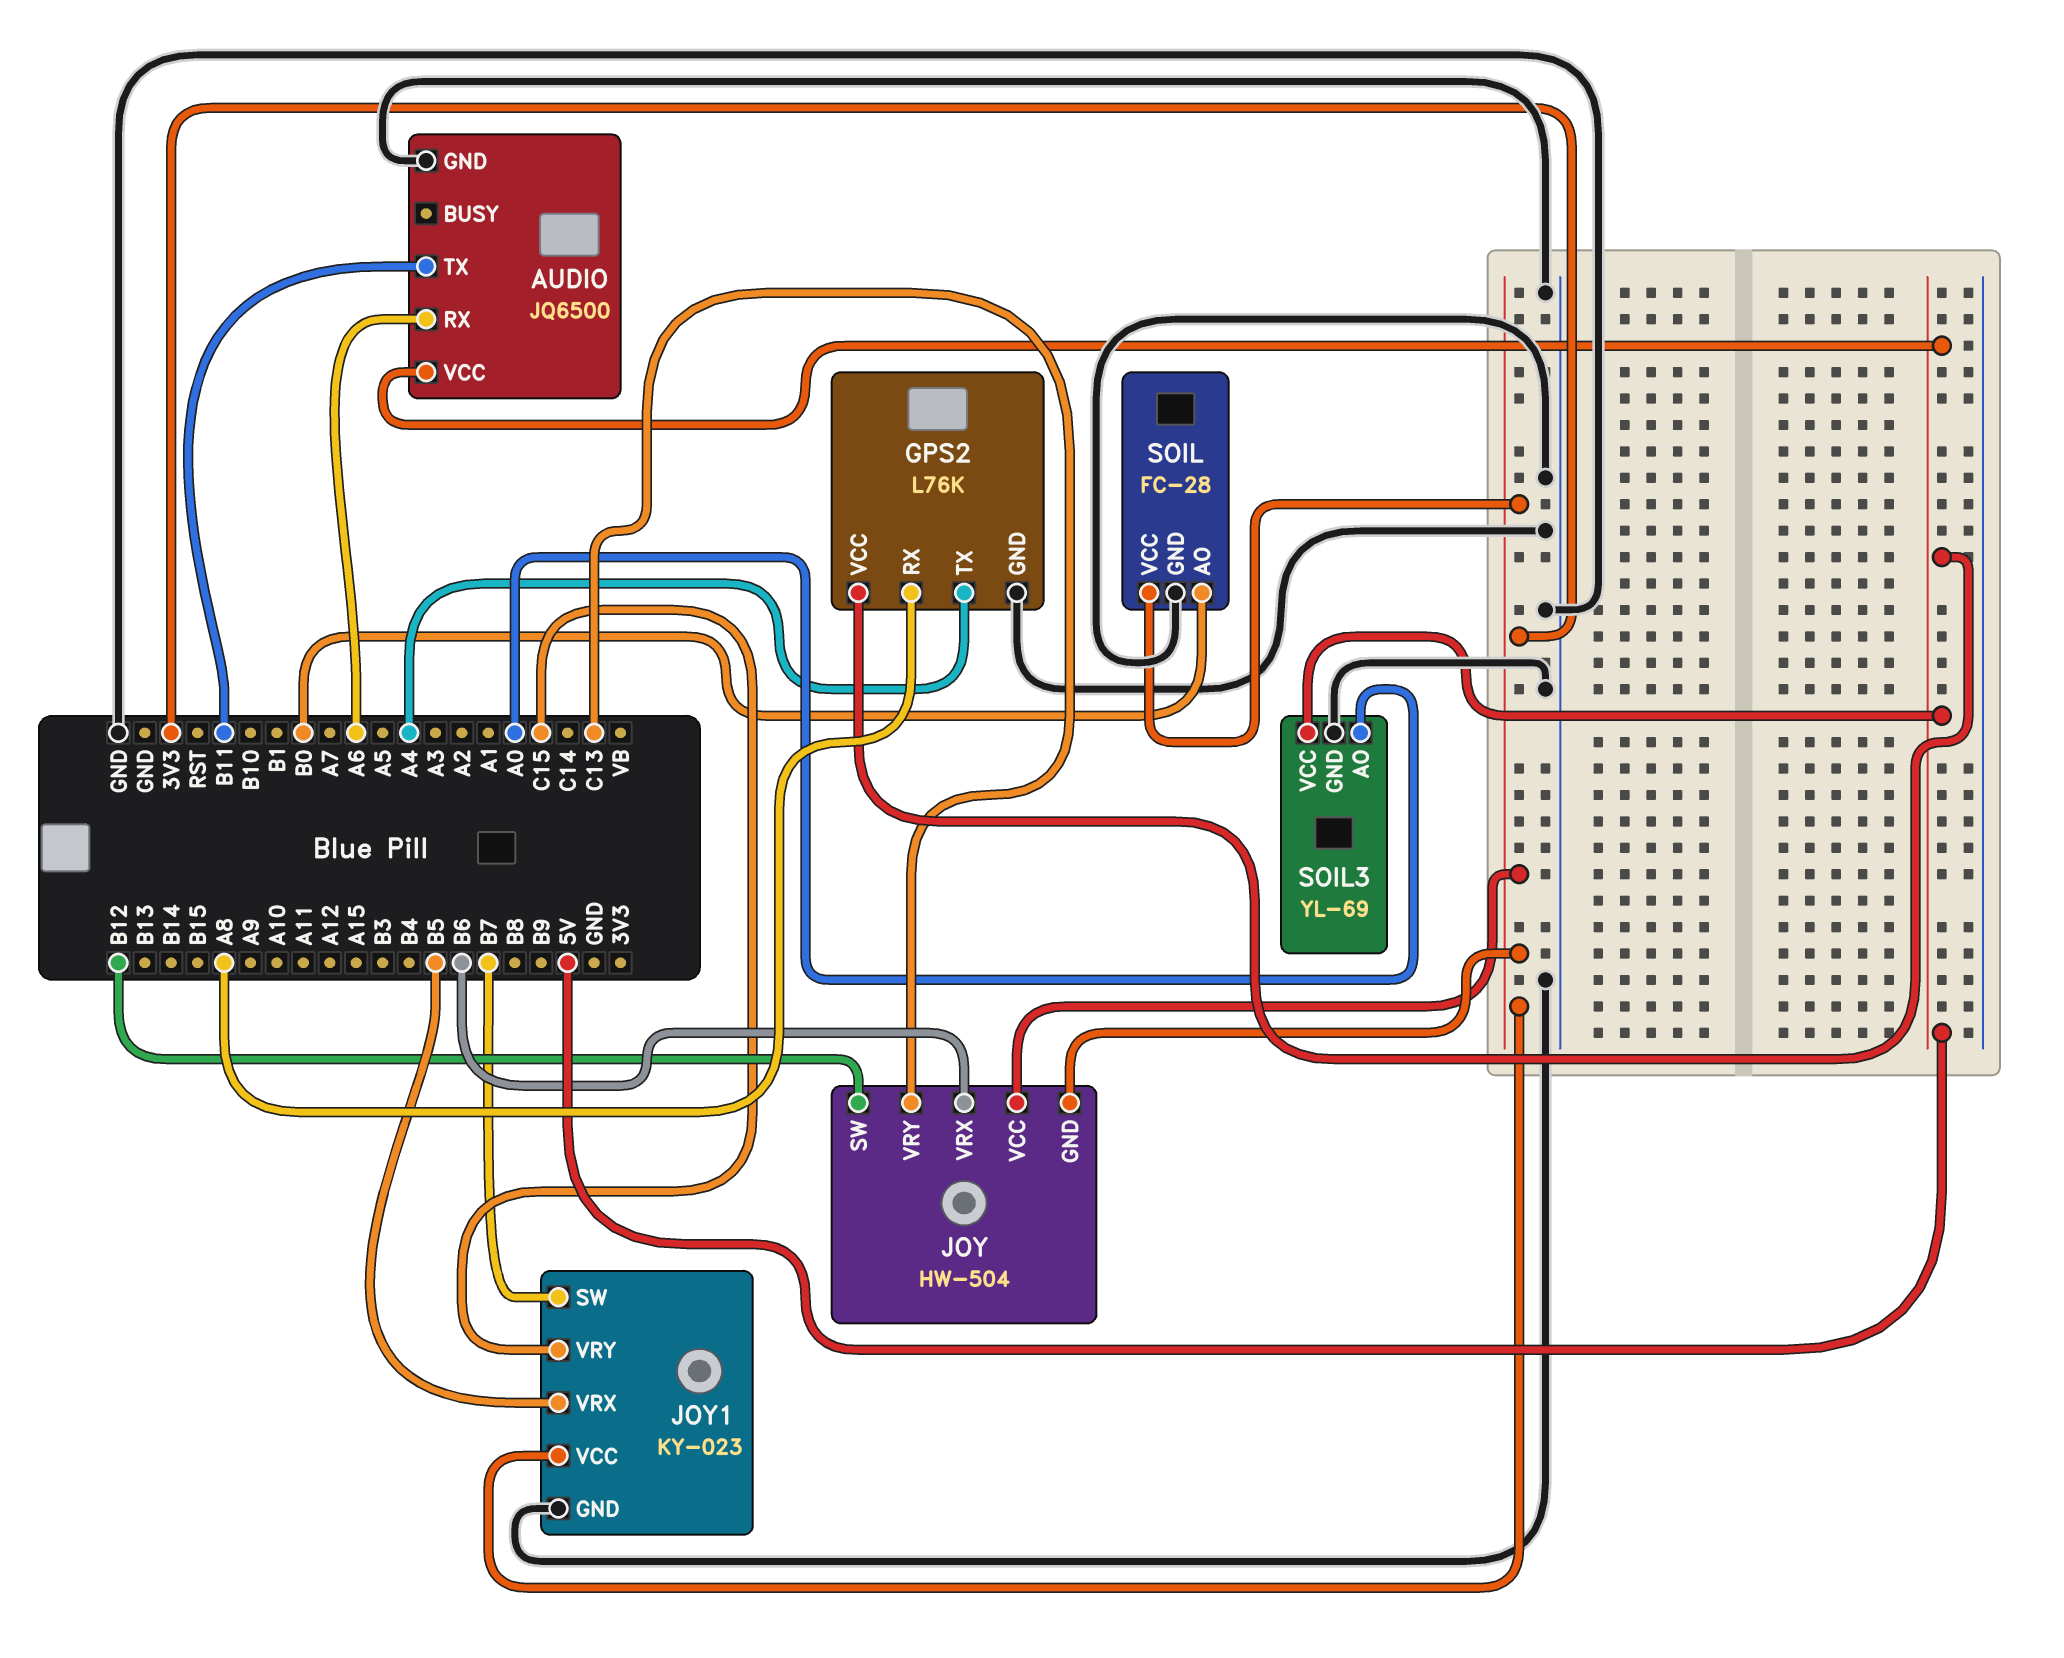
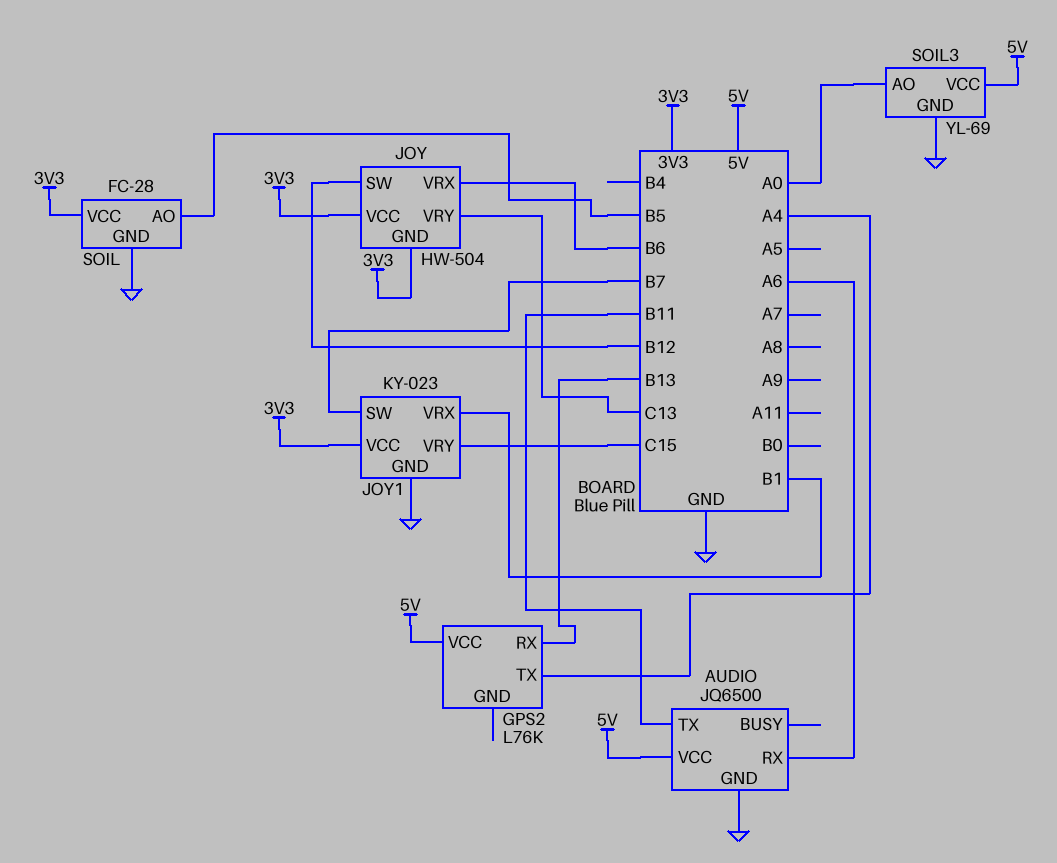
GPS2 pin GND: GND -> none
GPS2 pin RX: A8 -> B13
JOY1 pin VRX: B5 -> B1
SOIL pin AO: B0 -> B5

